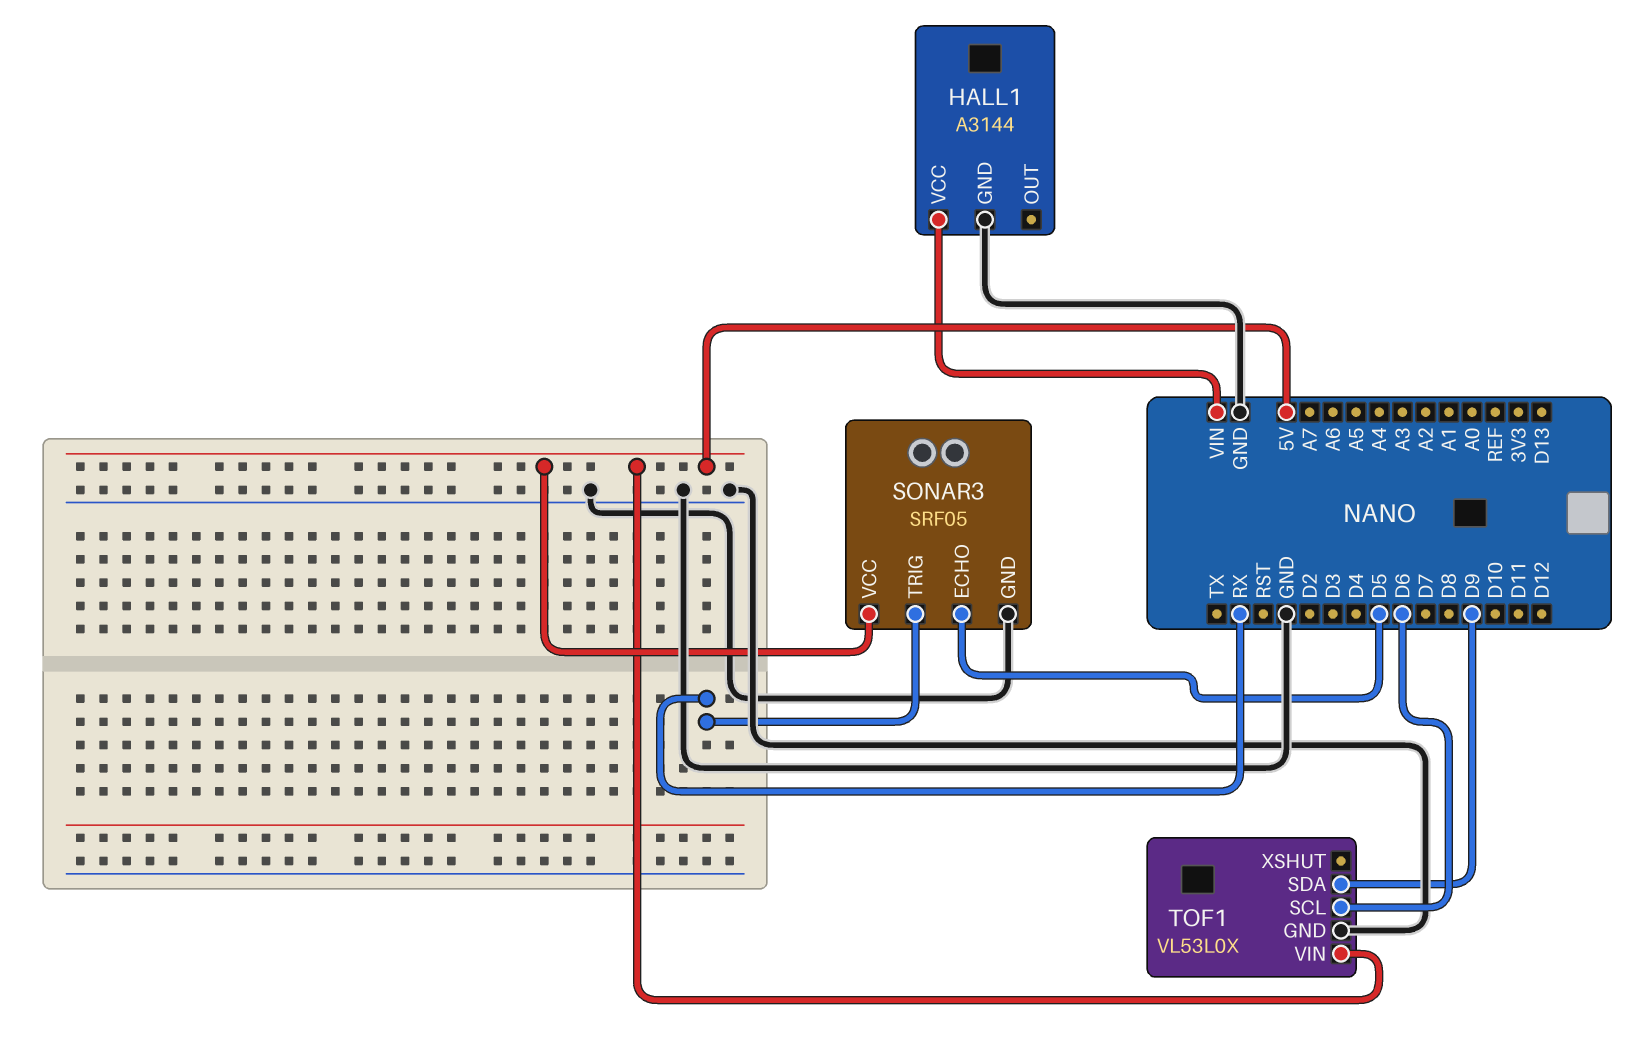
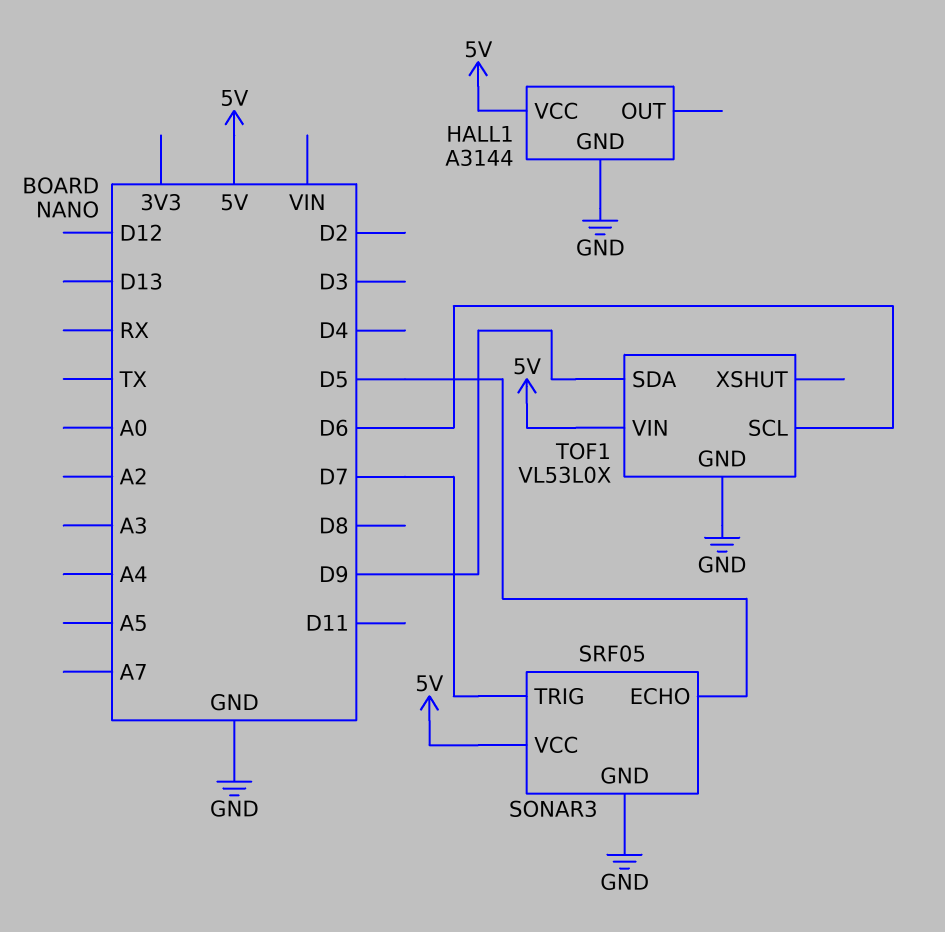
HALL1 pin VCC: VIN -> 5V
SONAR3 pin TRIG: RX -> D7

